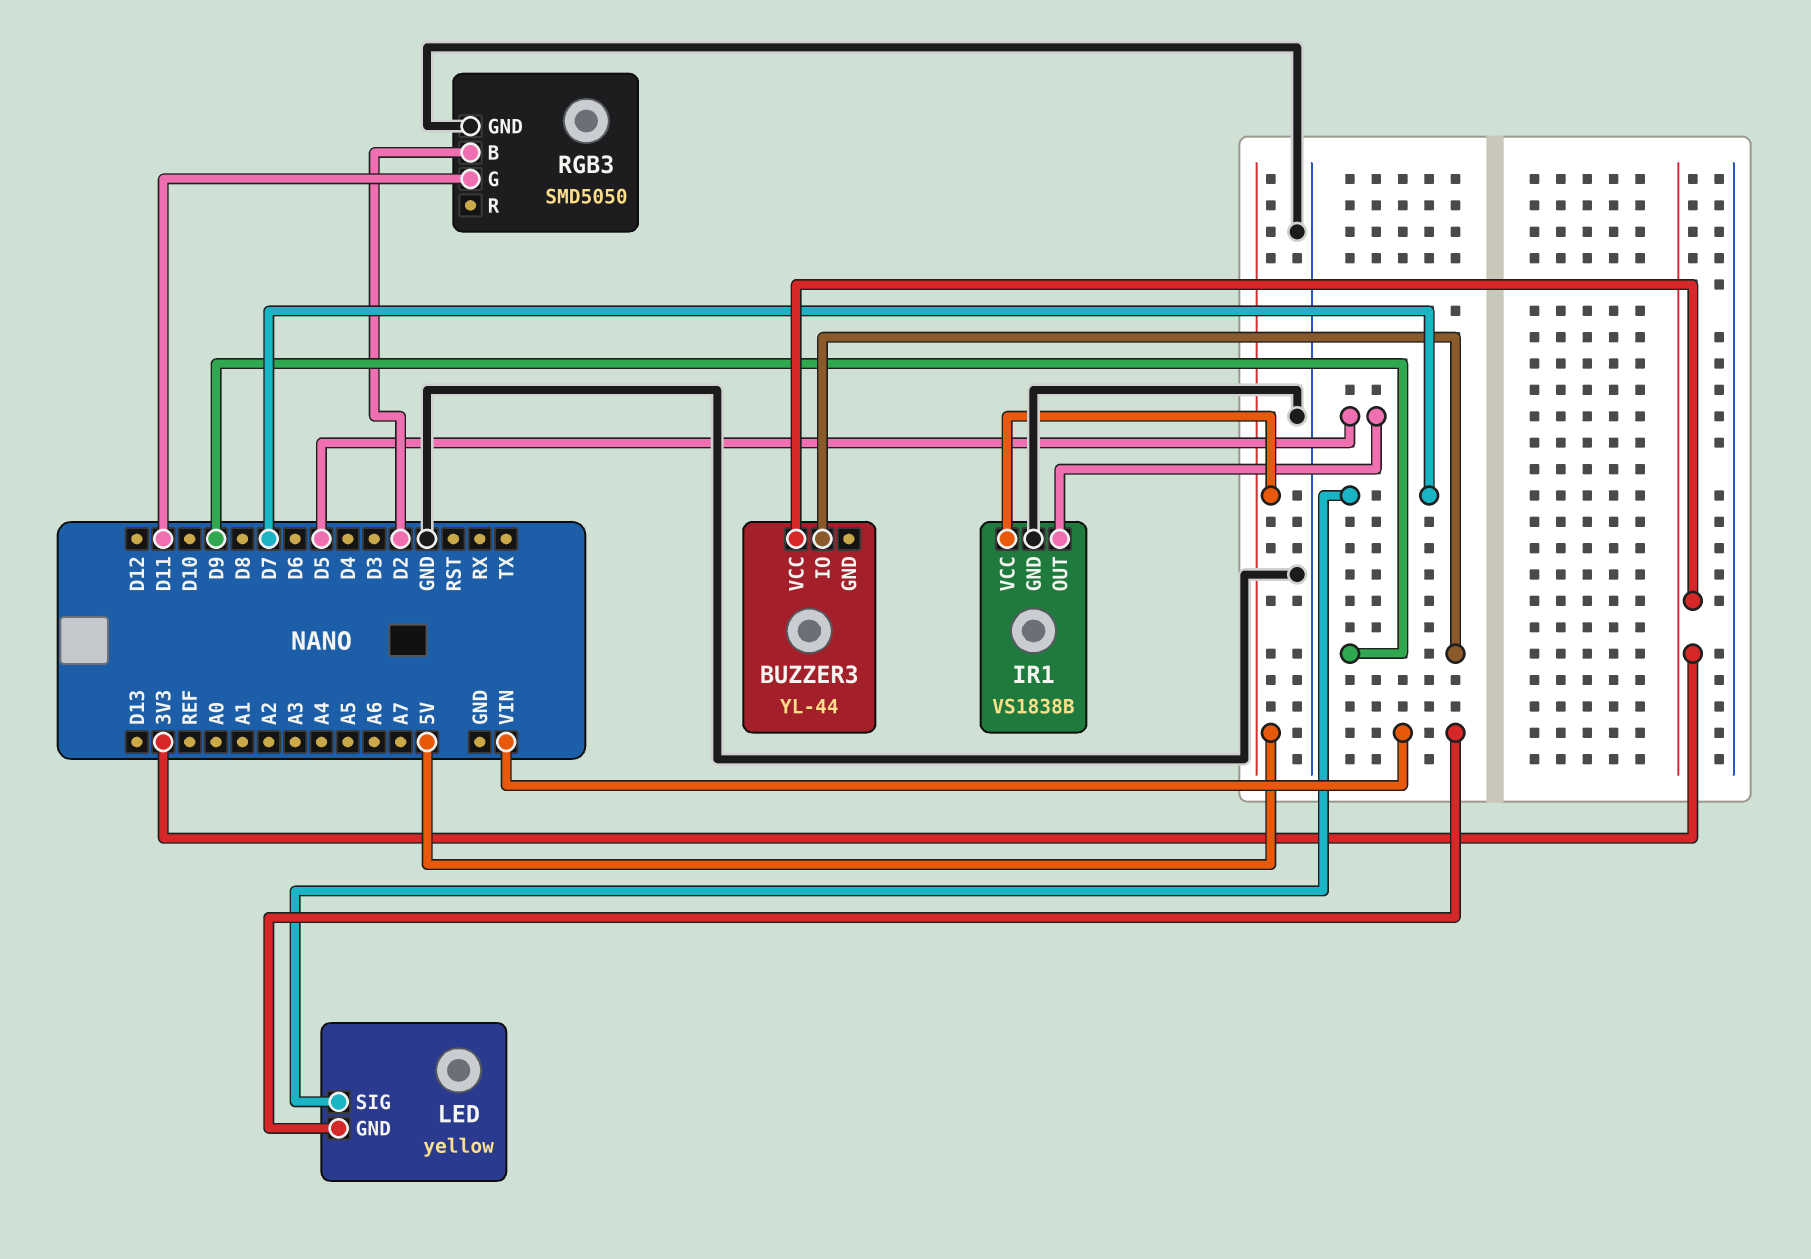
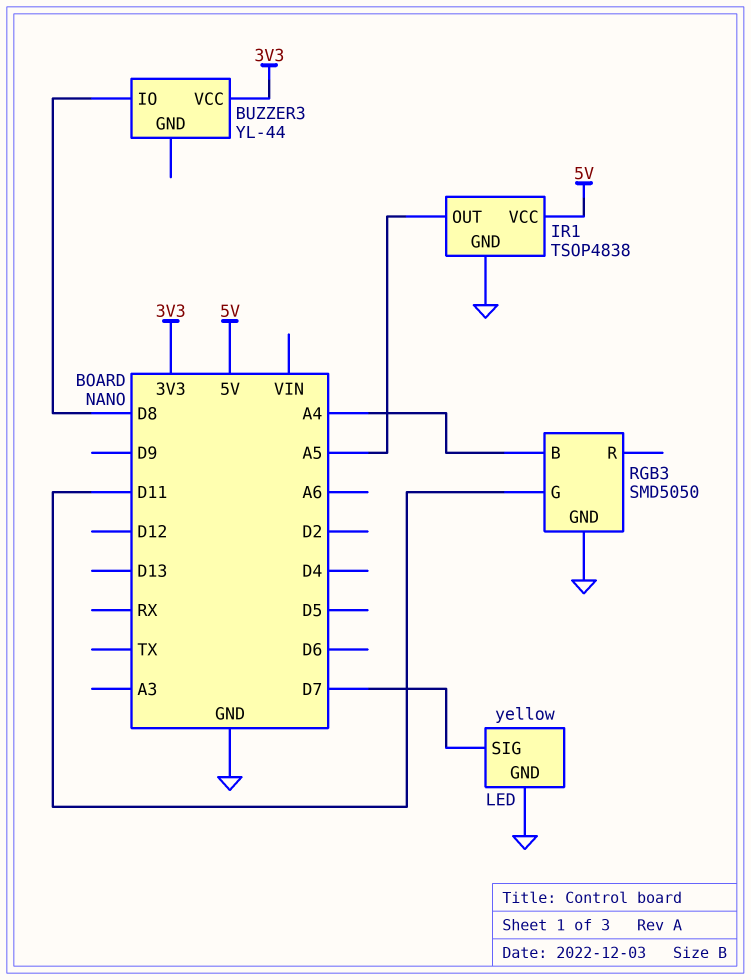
BUZZER3 pin IO: D9 -> D8
IR1: VS1838B -> TSOP4838
IR1 pin OUT: D5 -> A5
LED pin GND: VIN -> GND
RGB3 pin B: D2 -> A4

